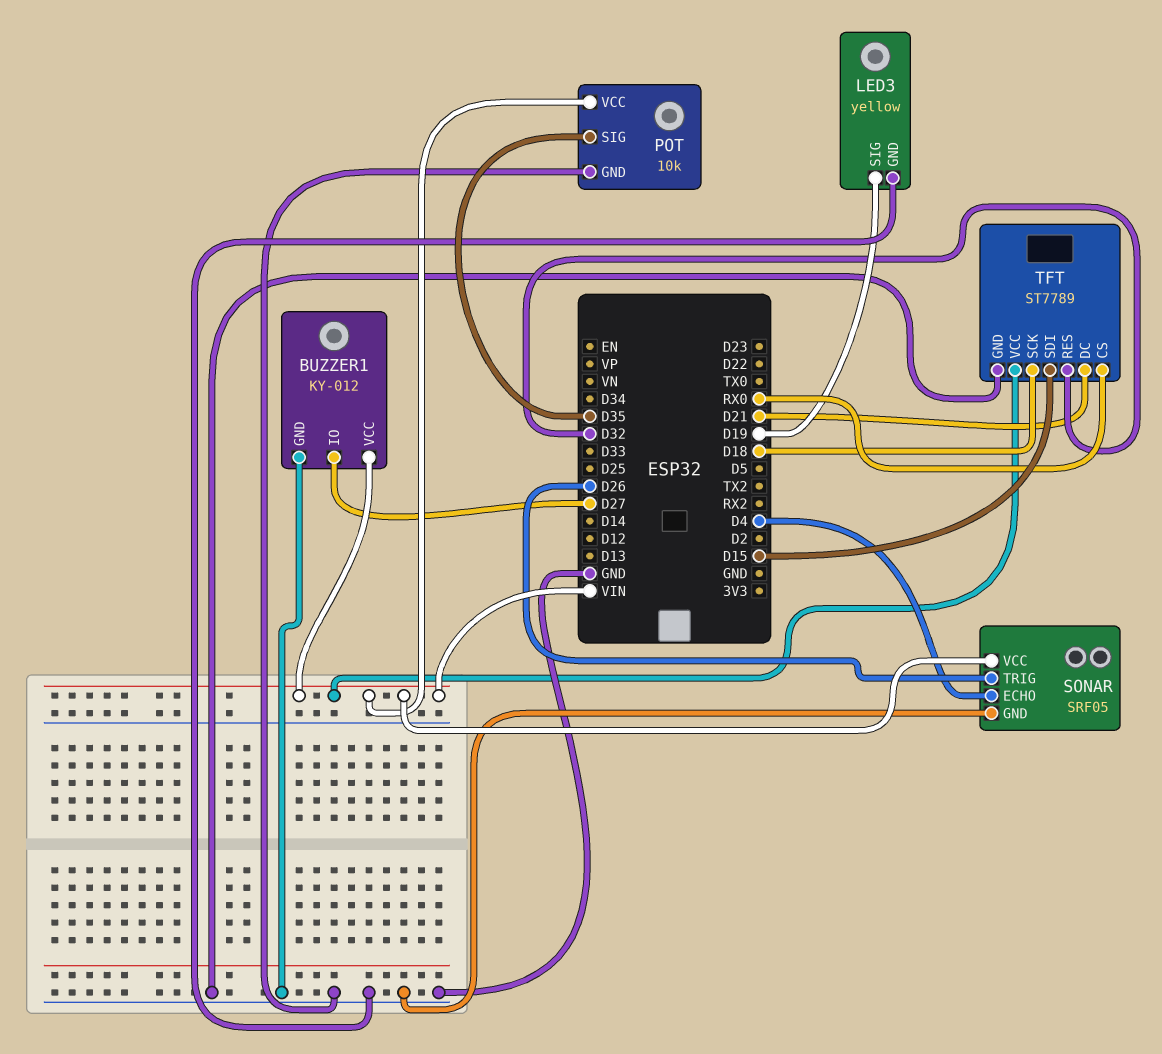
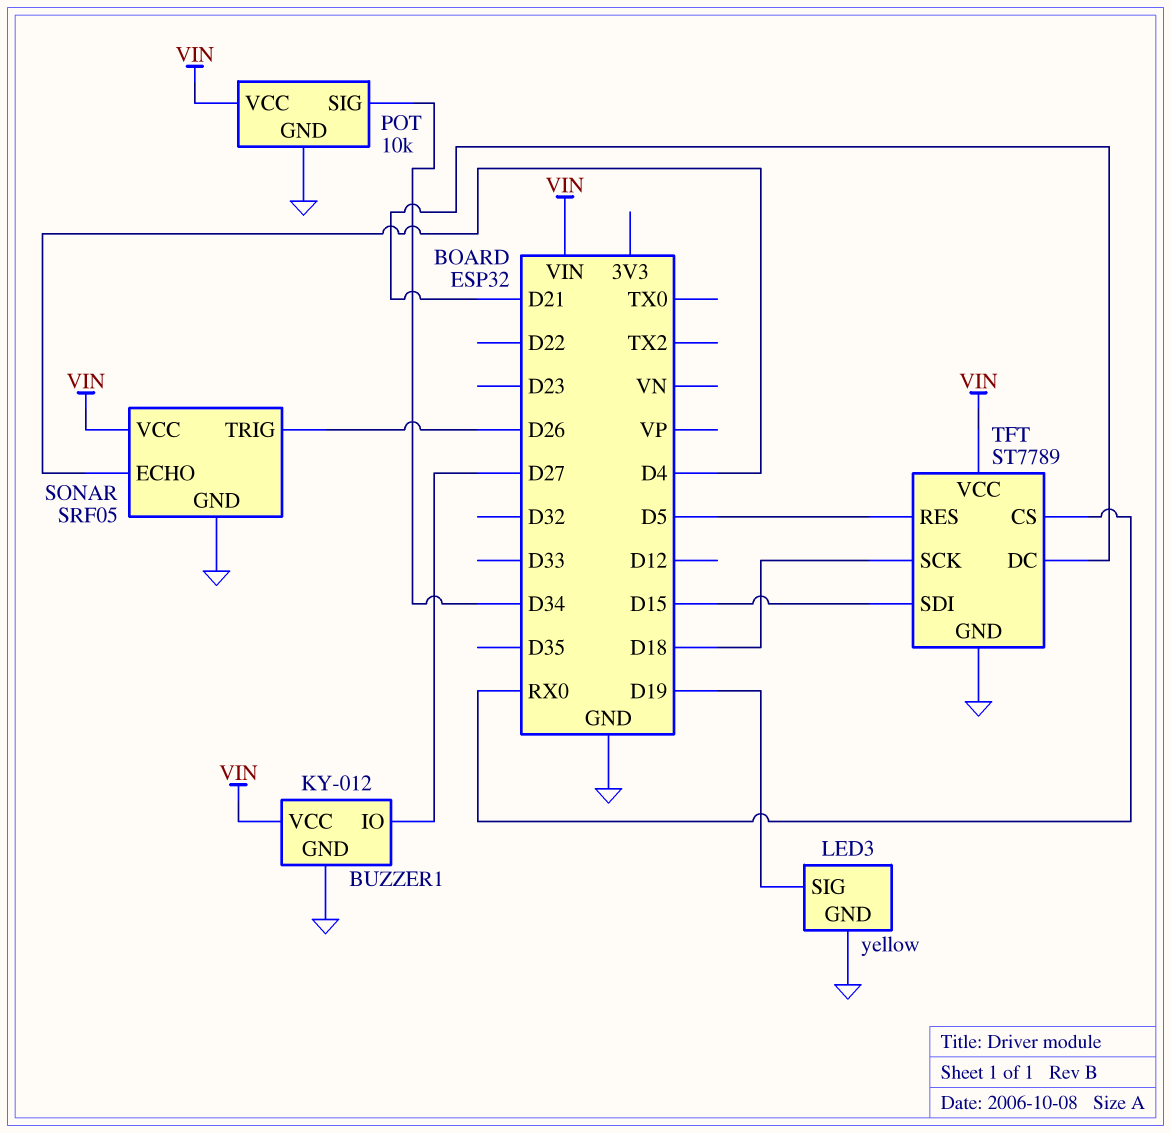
POT pin SIG: D35 -> D34
TFT pin RES: D32 -> D5

